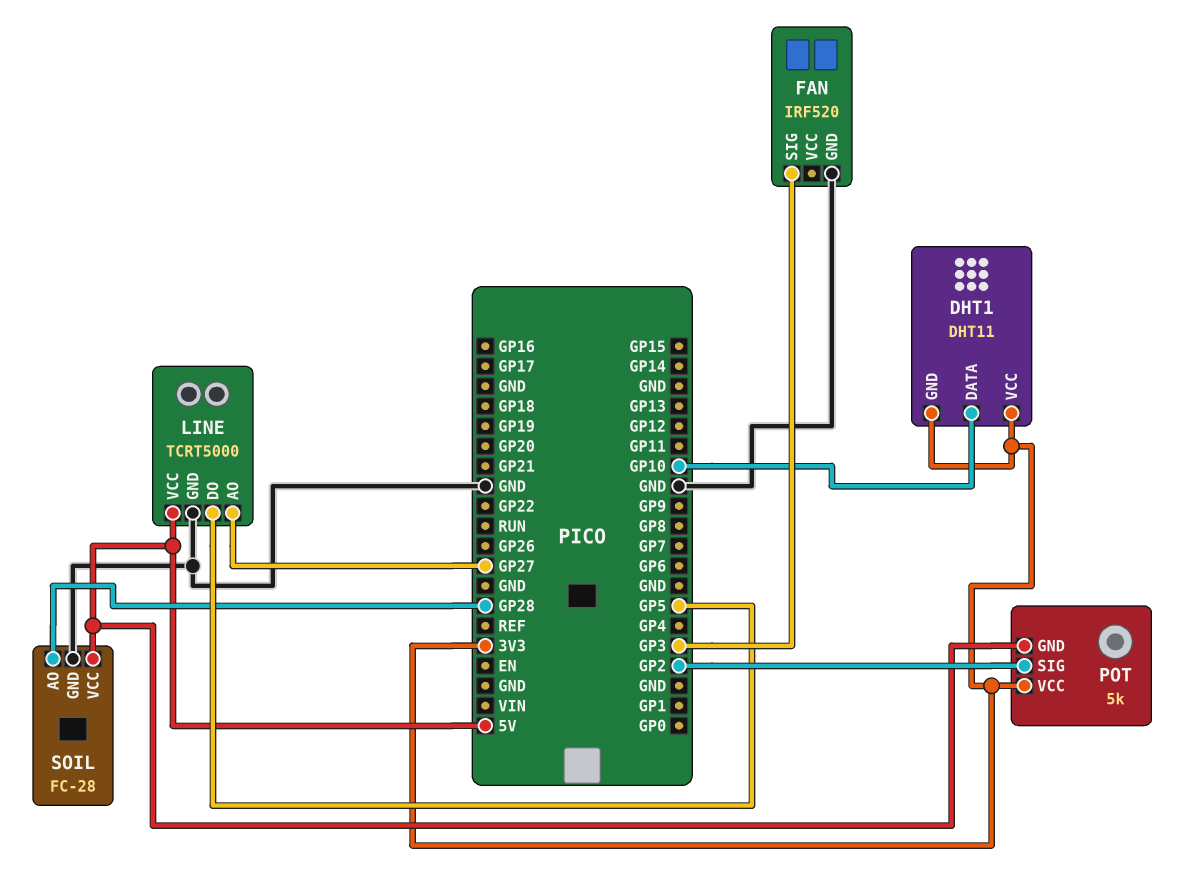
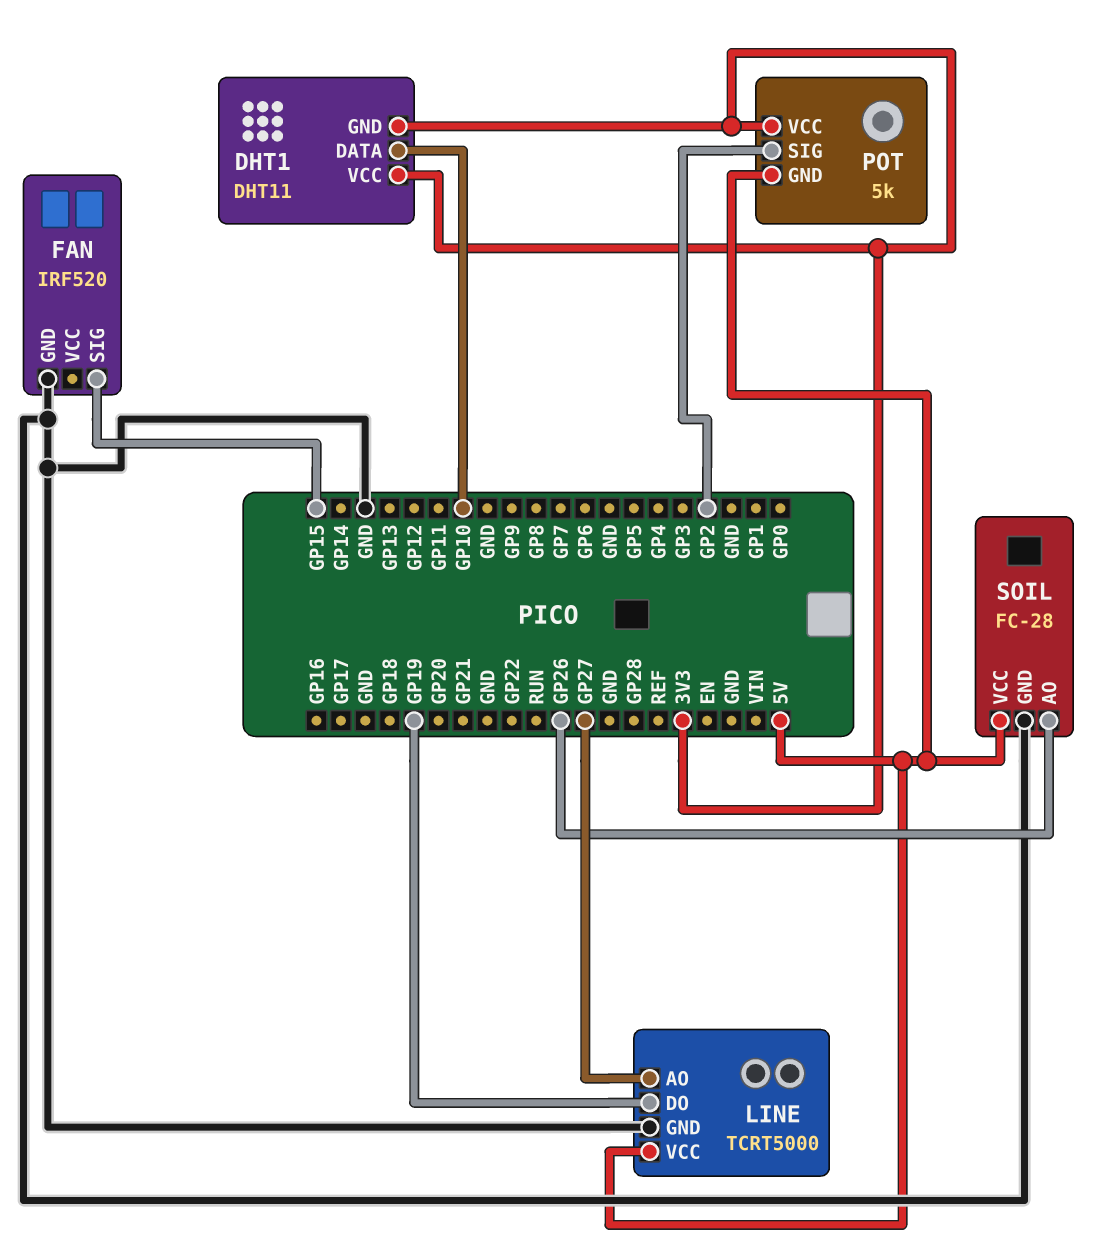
FAN pin SIG: GP3 -> GP15
LINE pin DO: GP5 -> GP19
SOIL pin AO: GP28 -> GP26

